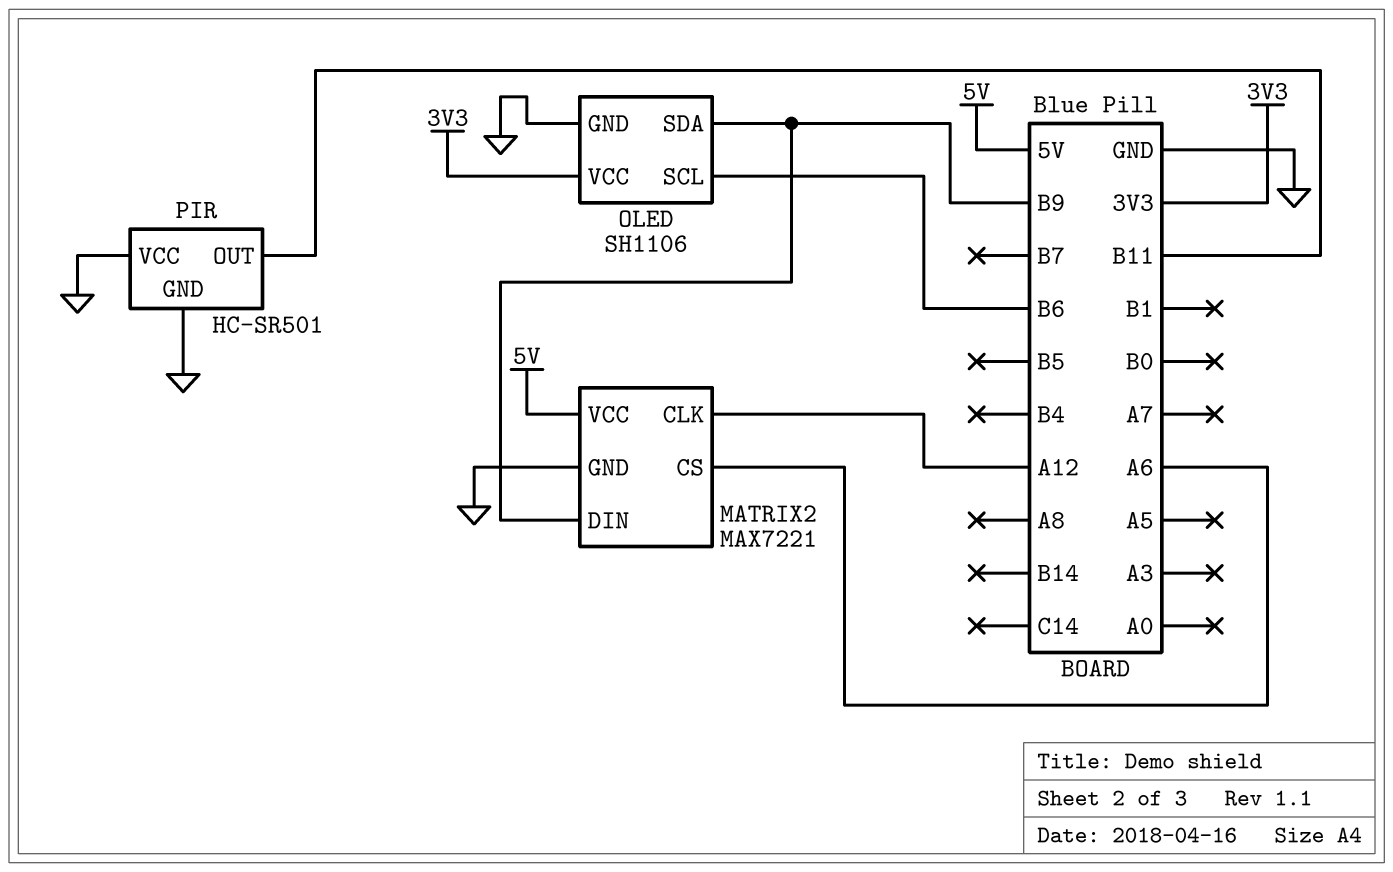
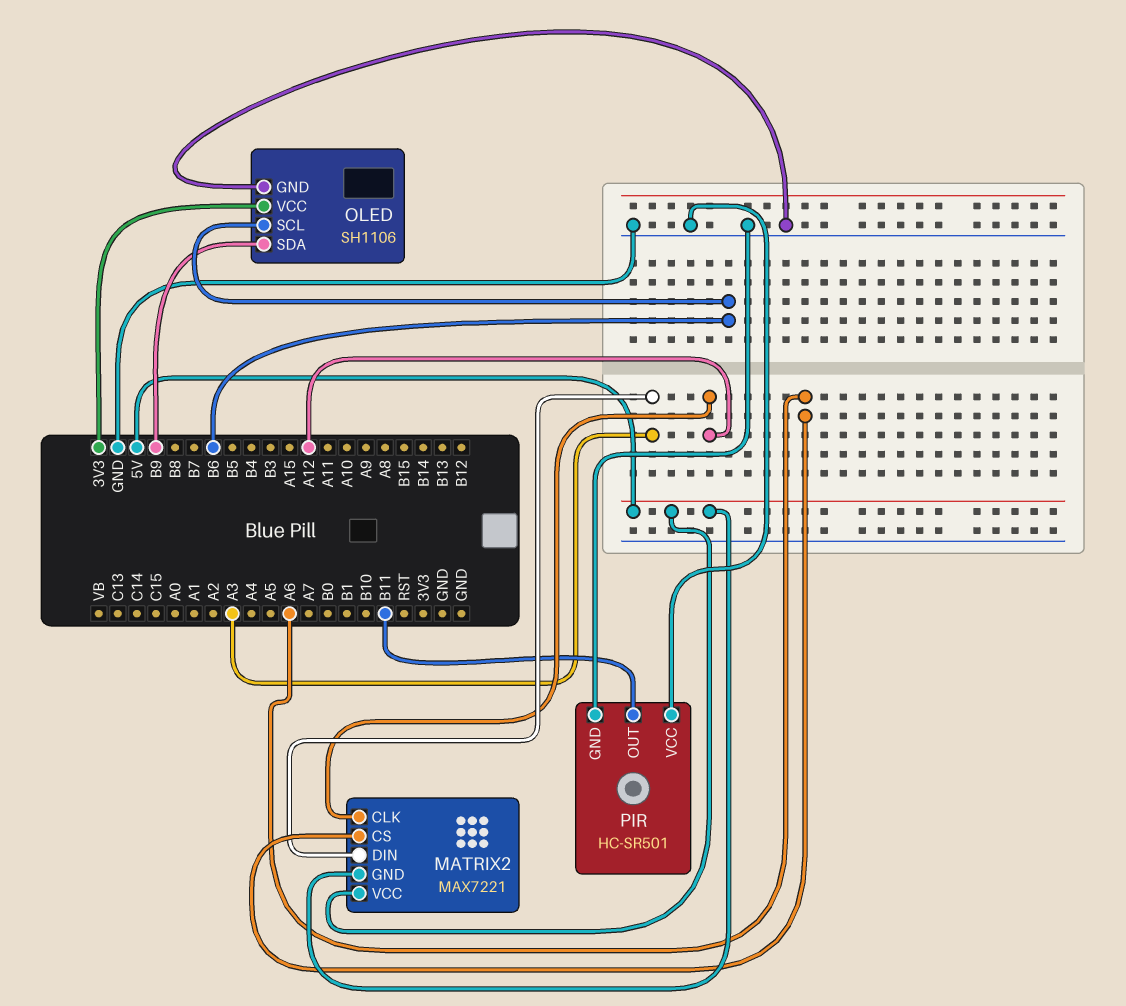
MATRIX2 pin DIN: B9 -> A3
MATRIX2 pin GND: GND -> 5V

